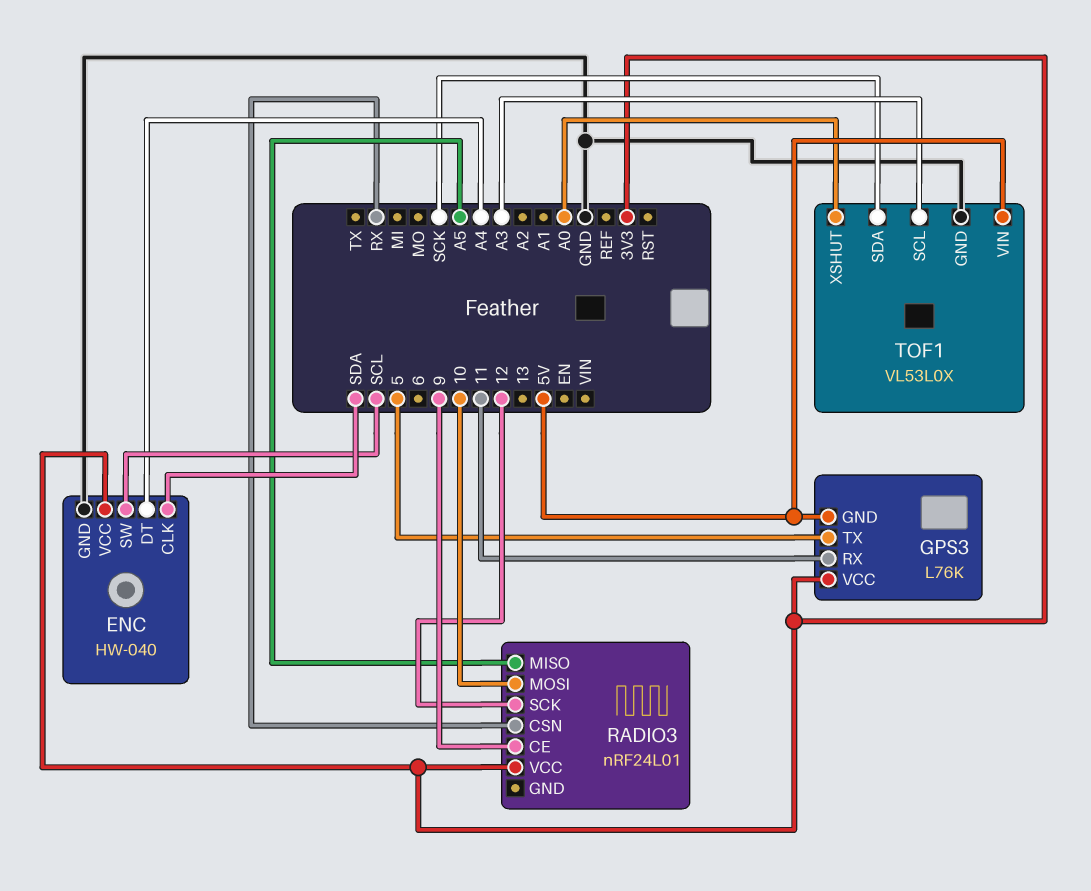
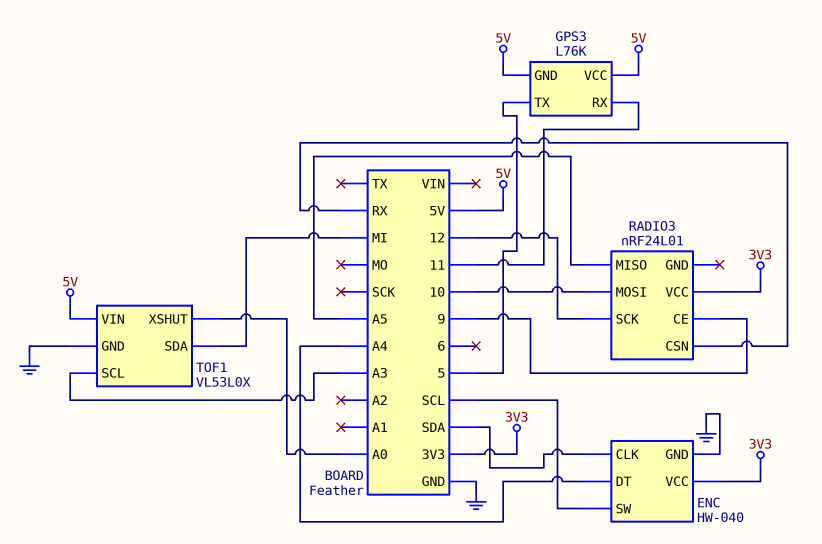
GPS3 pin VCC: 3V3 -> 5V
TOF1 pin SDA: SCK -> MI

